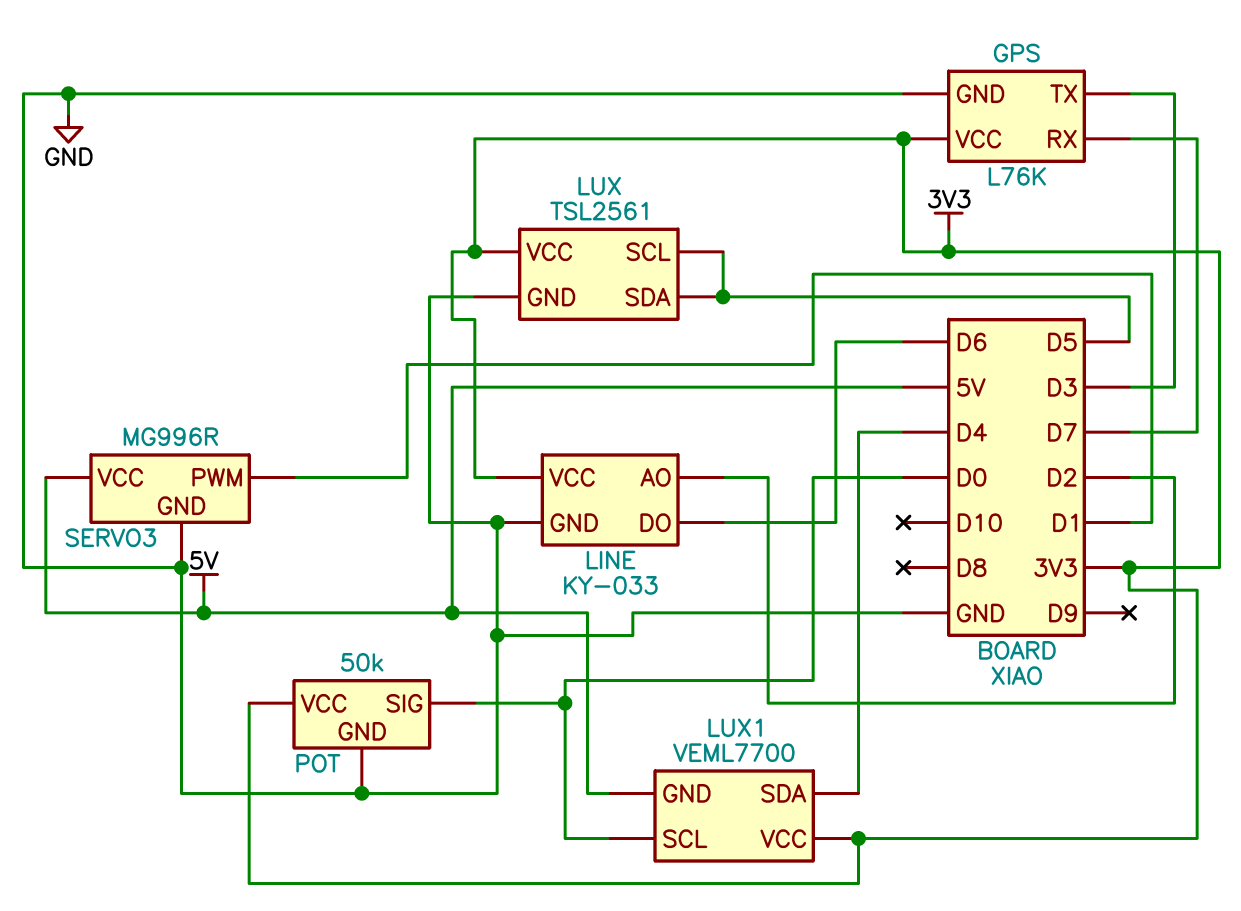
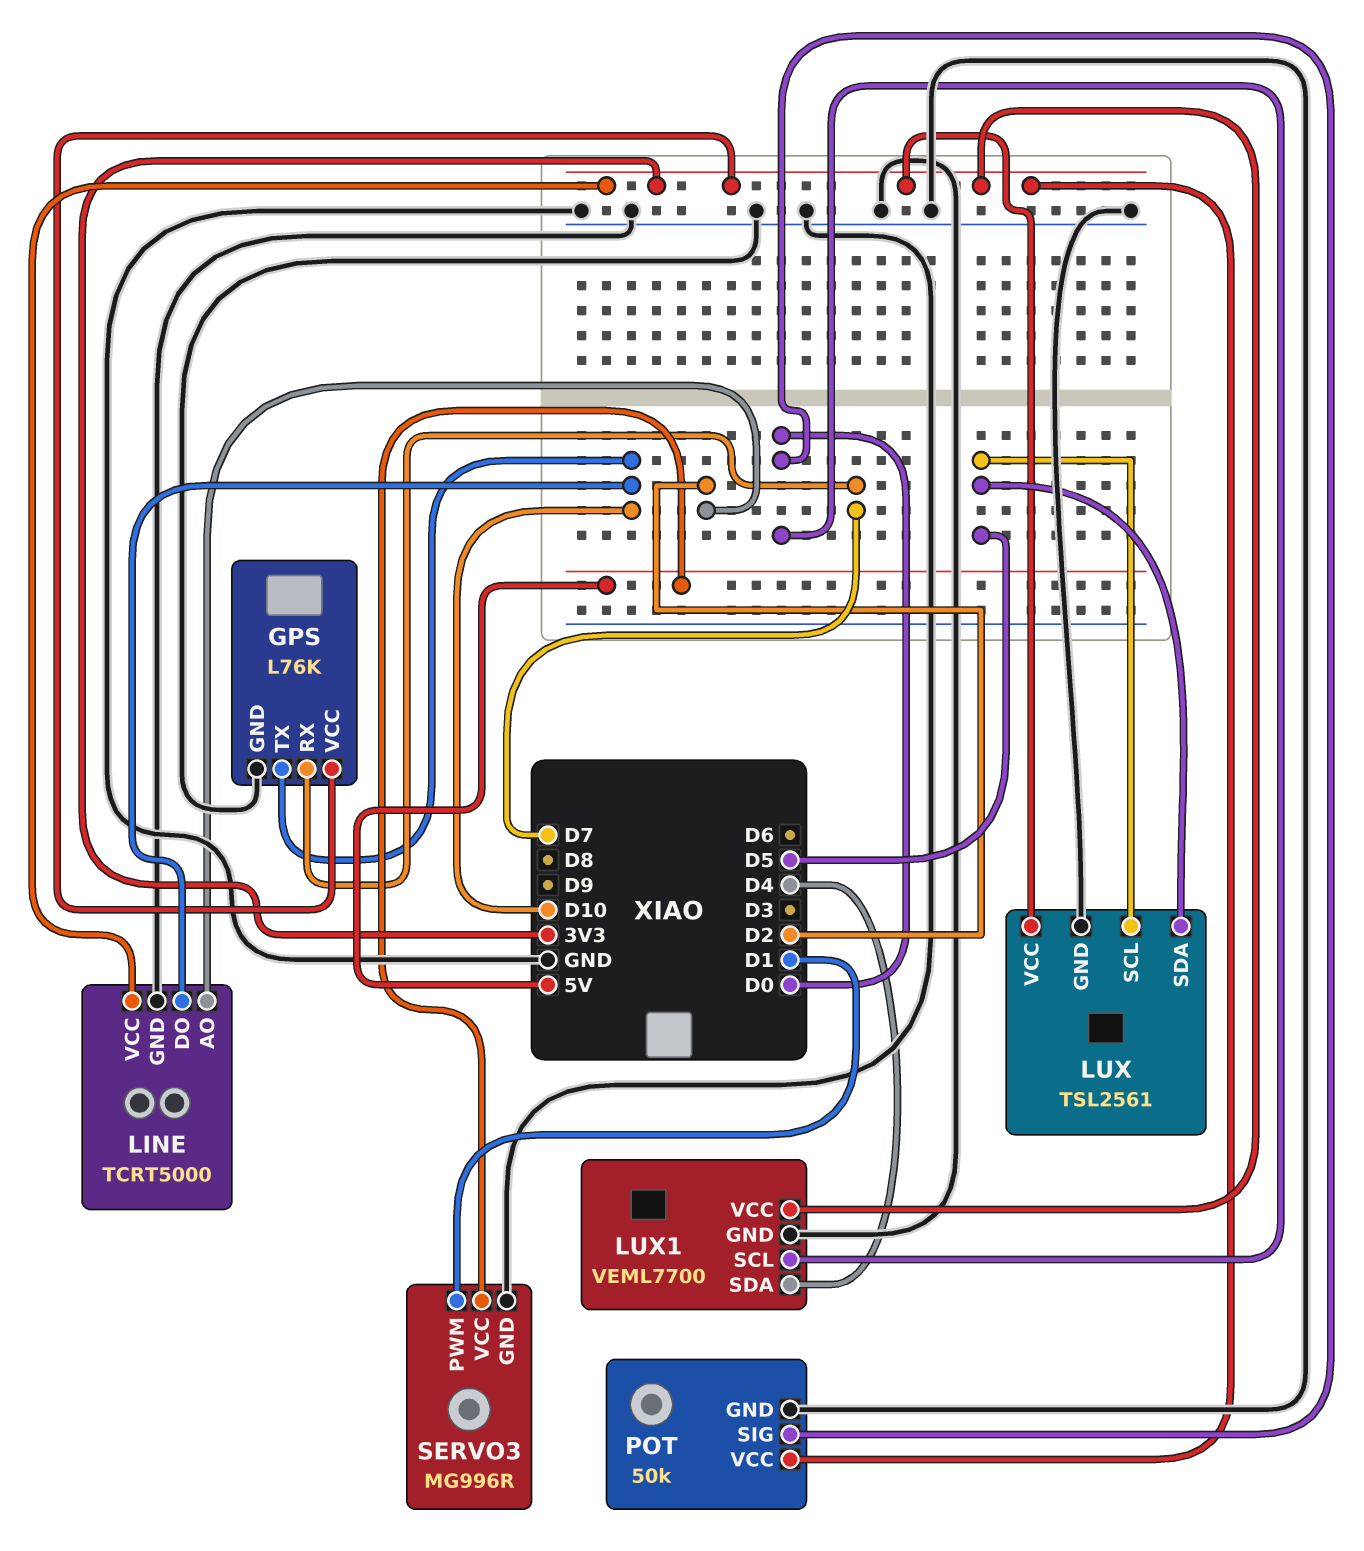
GPS pin TX: D3 -> D10
LINE: KY-033 -> TCRT5000
LINE pin DO: D6 -> D10
LUX1 pin GND: 5V -> GND

